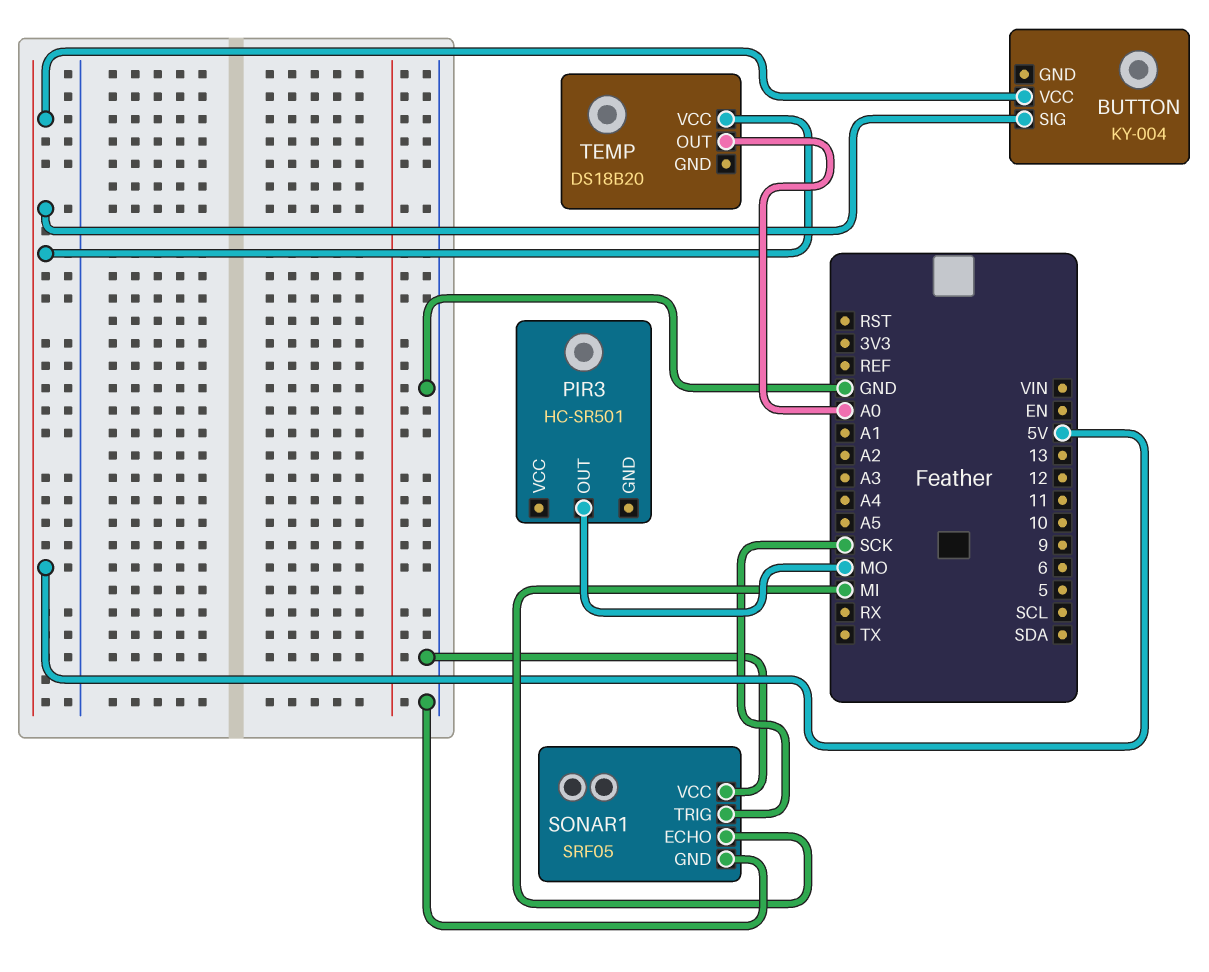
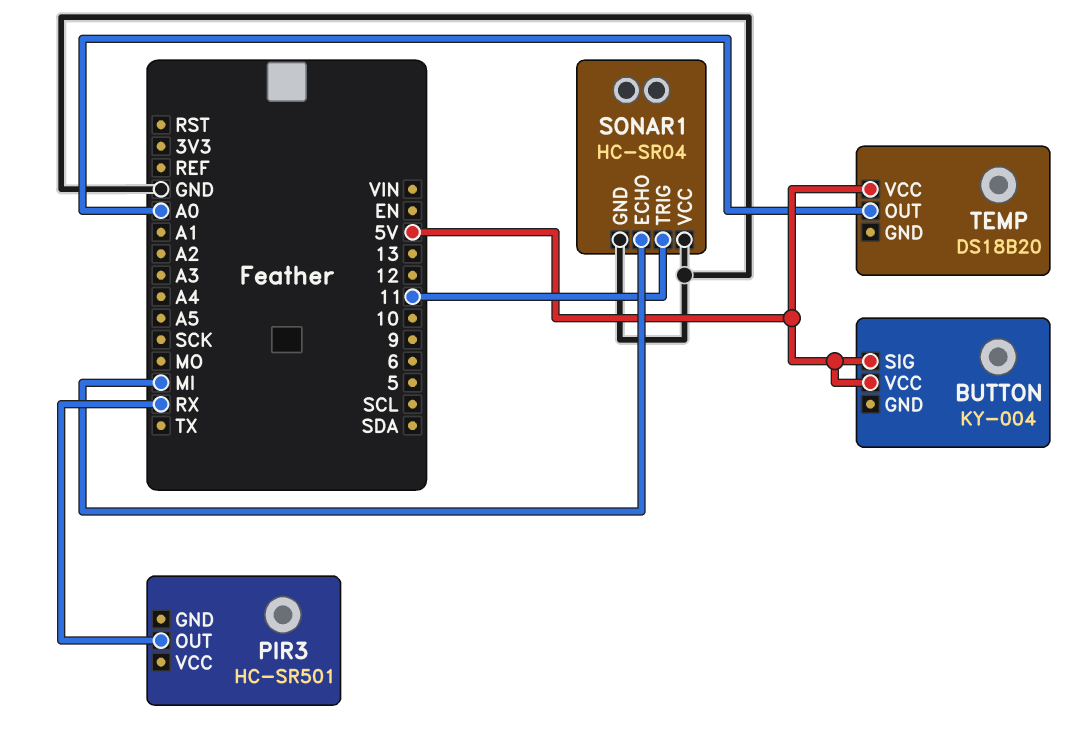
PIR3 pin OUT: MO -> RX
SONAR1: SRF05 -> HC-SR04
SONAR1 pin TRIG: SCK -> 11

